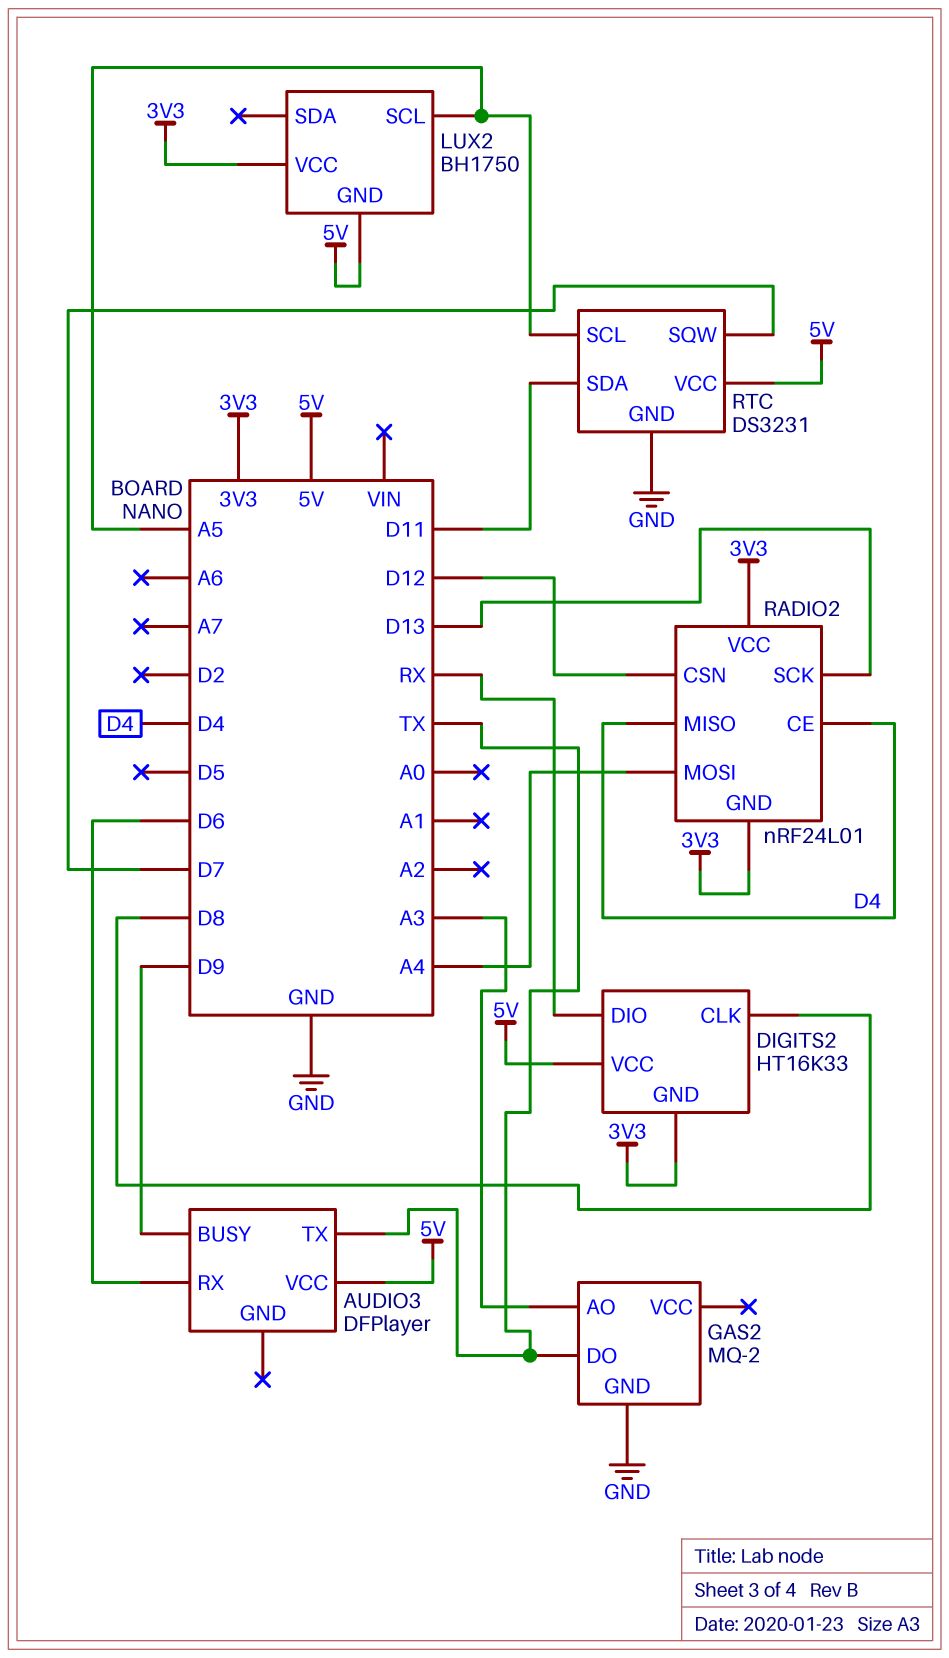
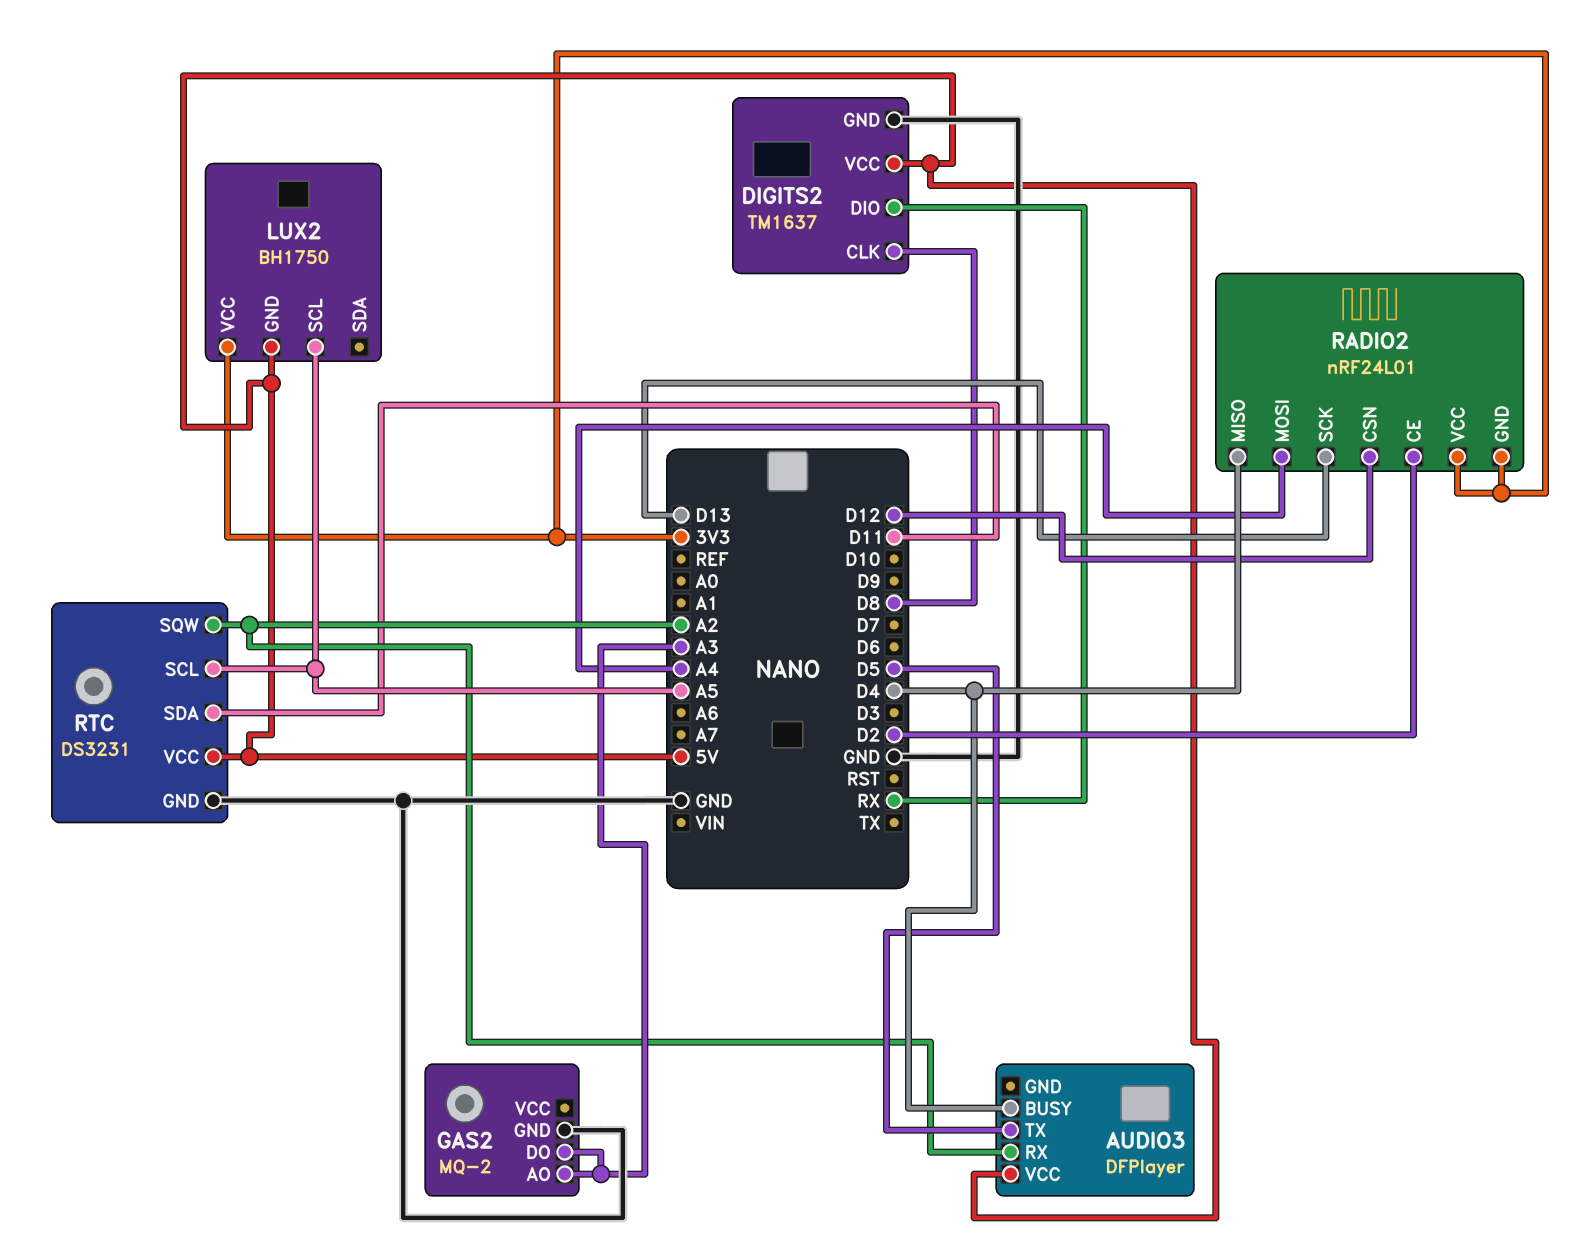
AUDIO3 pin BUSY: D9 -> D4
AUDIO3 pin RX: D6 -> A2
AUDIO3 pin TX: TX -> D5
DIGITS2: HT16K33 -> TM1637
DIGITS2 pin GND: 3V3 -> GND
GAS2 pin DO: TX -> A3
RADIO2 pin CE: D4 -> D2
RTC pin SQW: D7 -> A2

